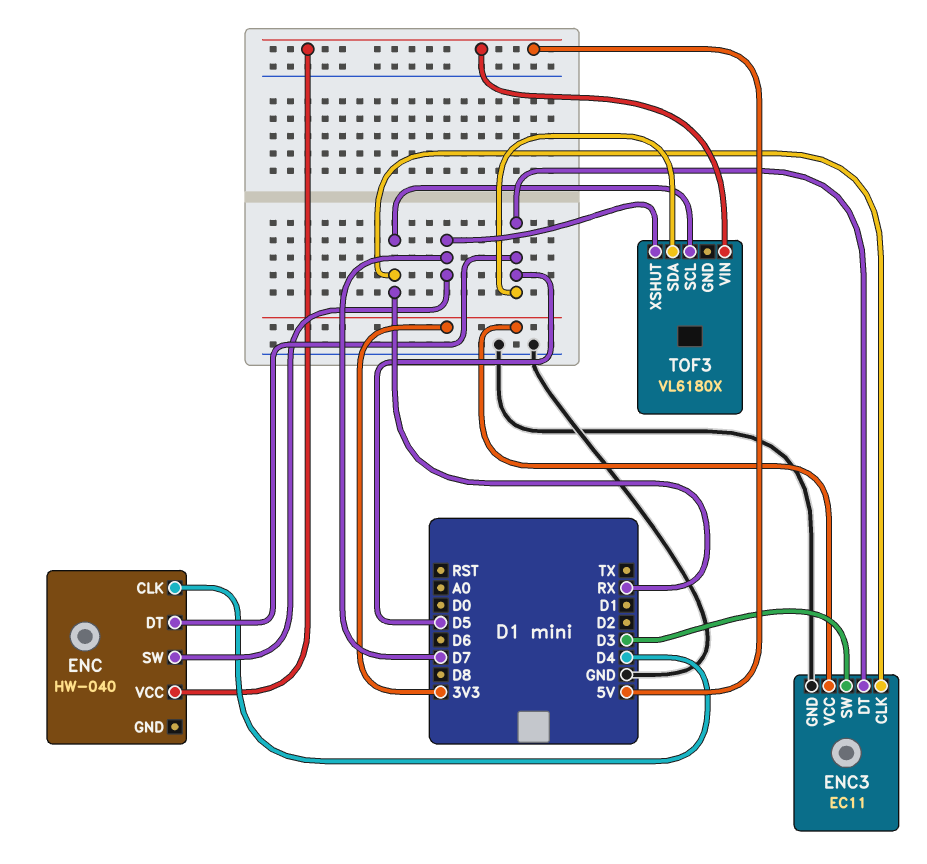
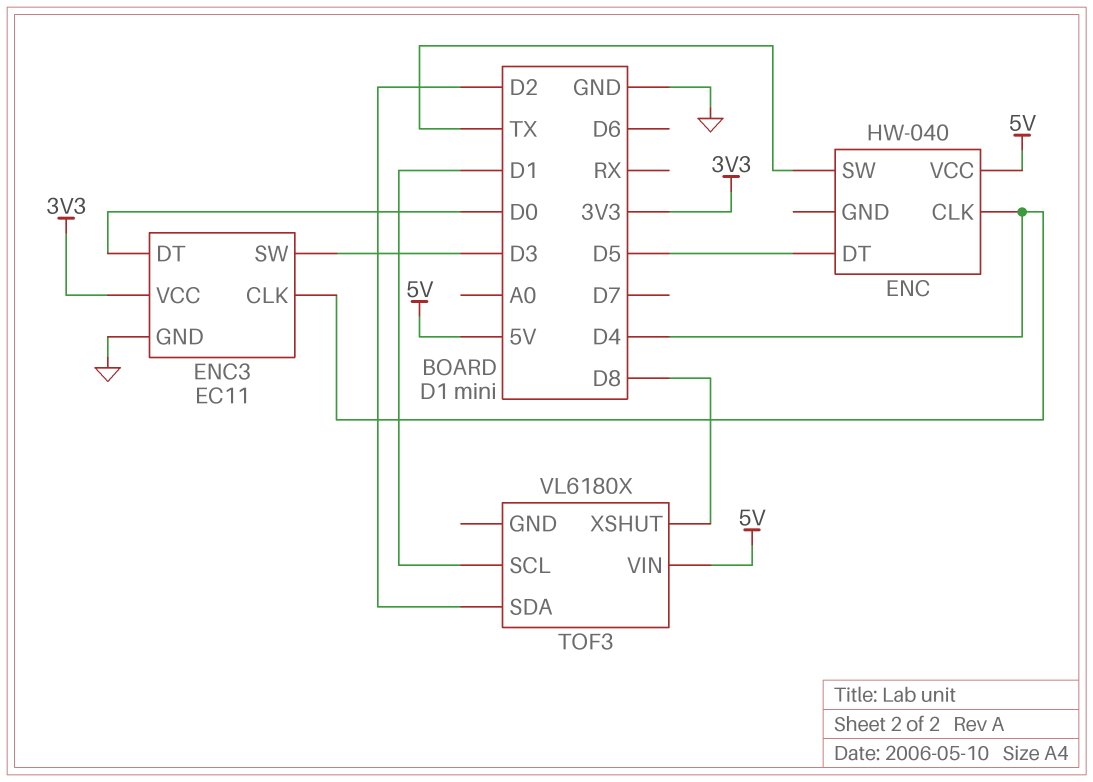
ENC pin SW: D7 -> TX
ENC3 pin CLK: RX -> D4
ENC3 pin DT: D5 -> D0
TOF3 pin SCL: RX -> D1
TOF3 pin SDA: D5 -> D2
TOF3 pin XSHUT: D7 -> D8

